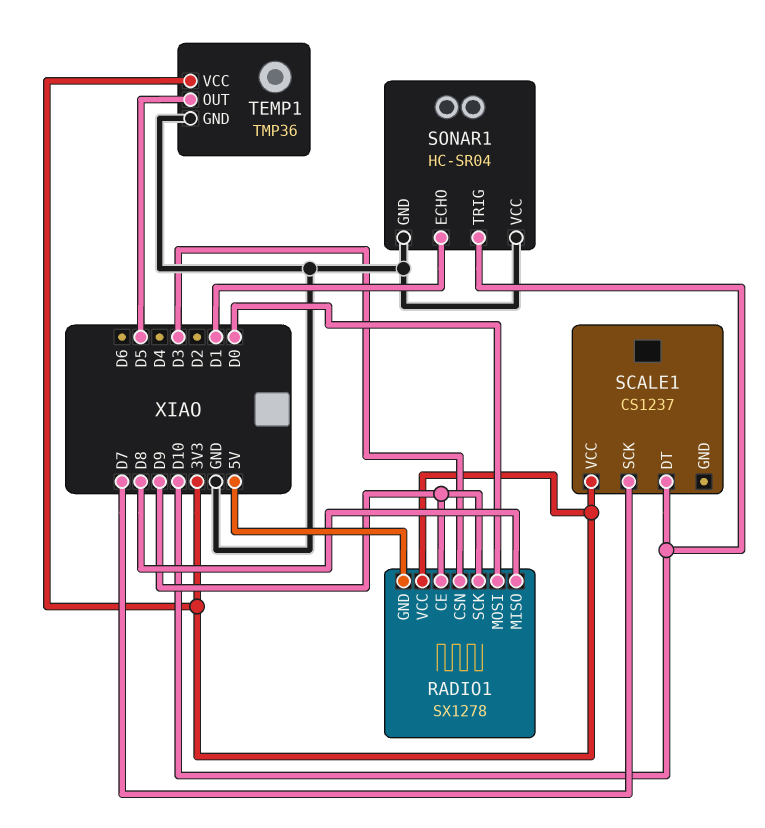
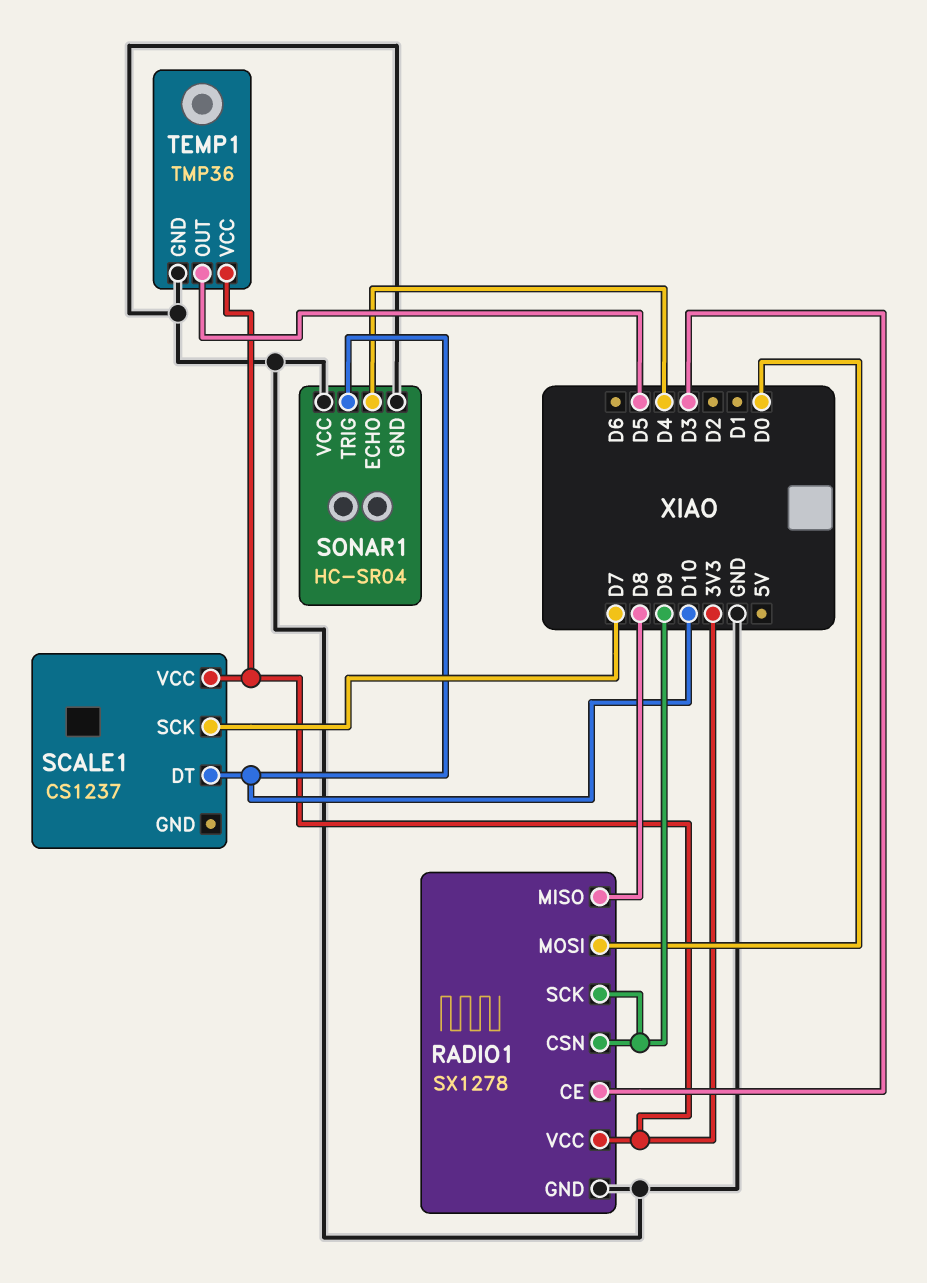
RADIO1 pin CE: D9 -> D3
RADIO1 pin CSN: D3 -> D9
RADIO1 pin GND: 5V -> GND
SONAR1 pin ECHO: D1 -> D4

